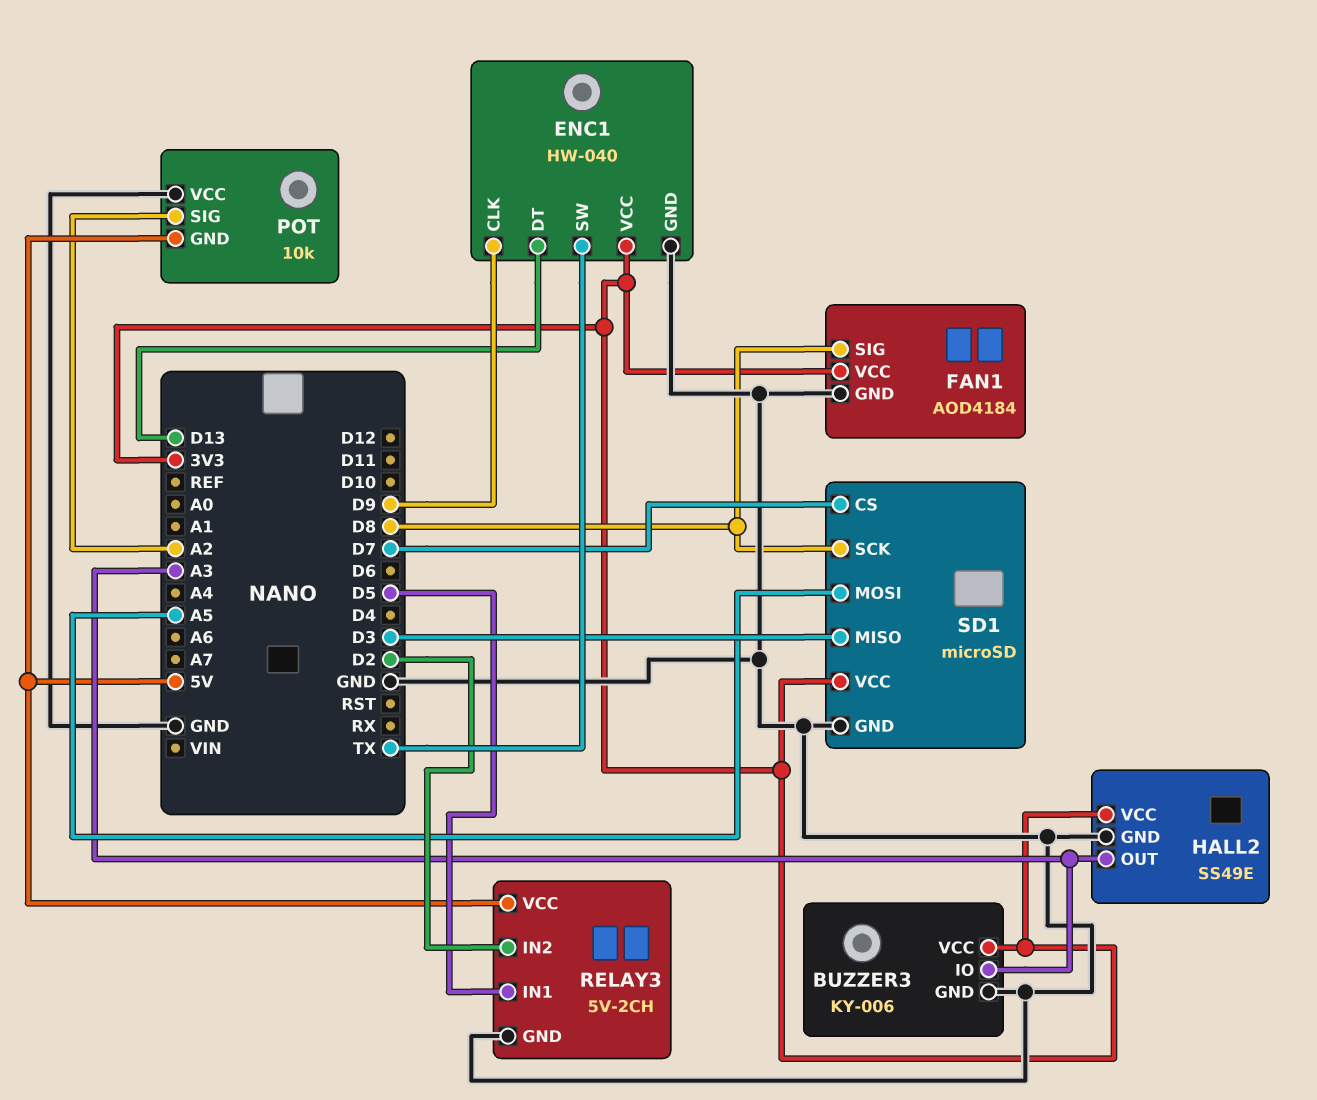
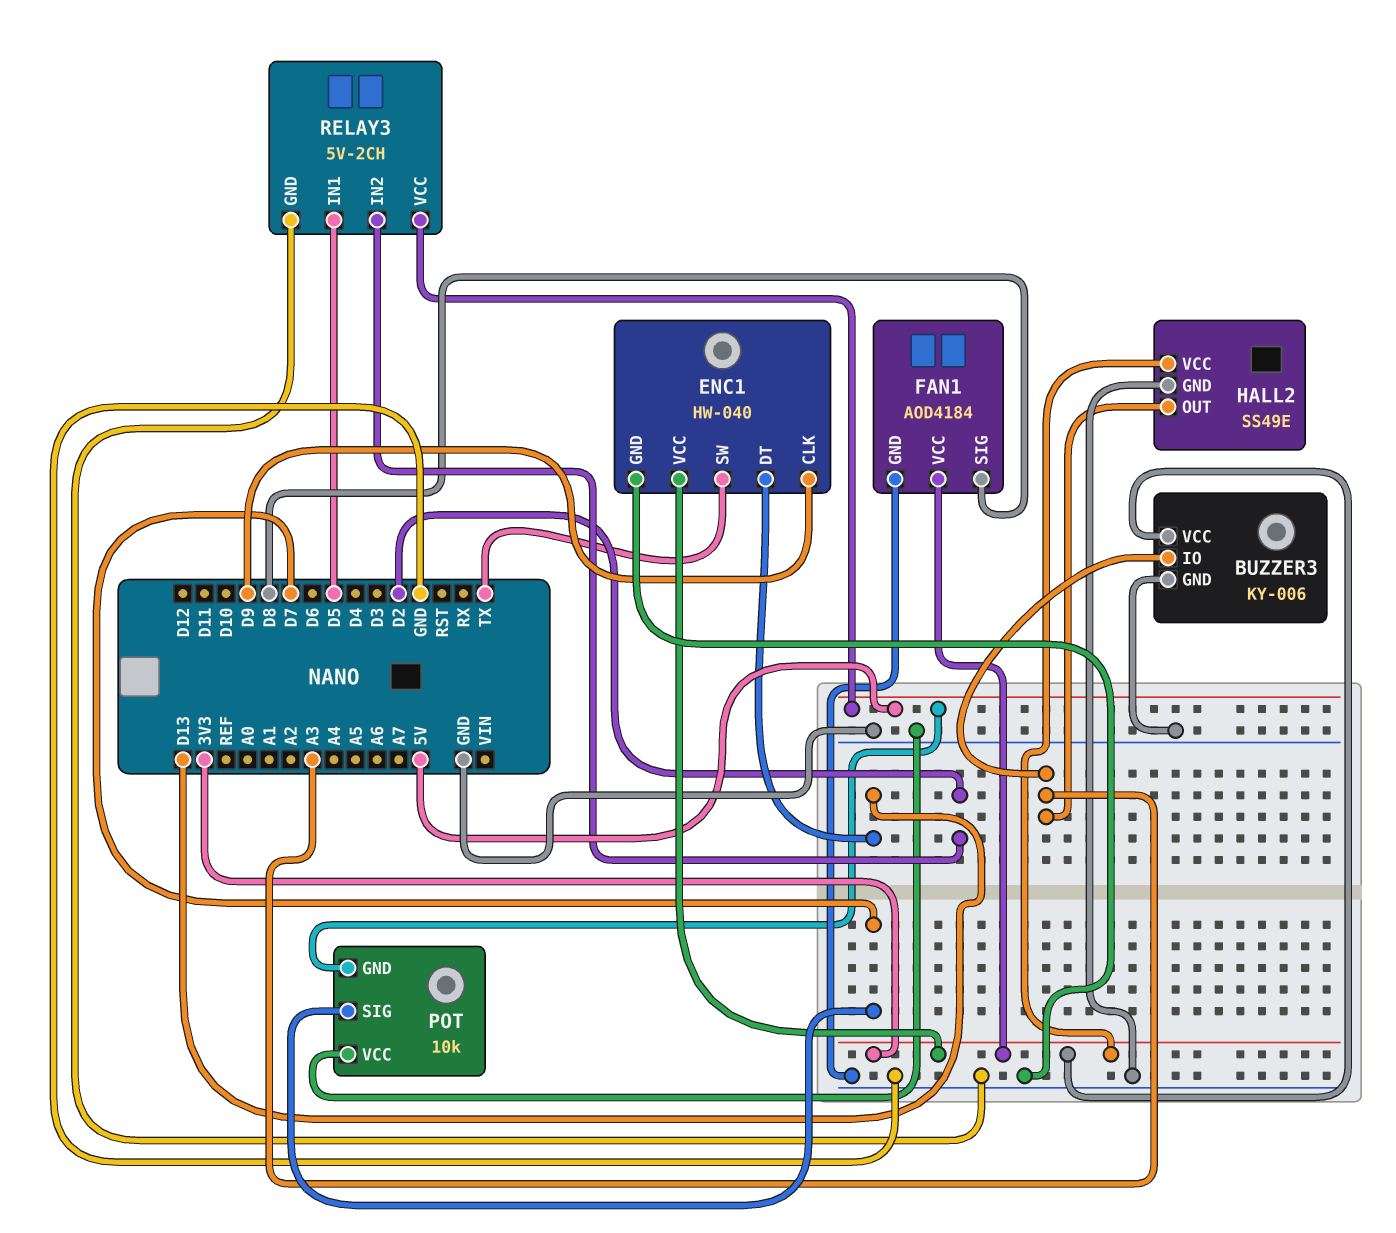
POT pin SIG: A2 -> D7
SD1: microSD -> none
SD1 pin CS: D7 -> none
SD1 pin GND: GND -> none
SD1 pin MISO: D3 -> none
SD1 pin MOSI: A5 -> none
SD1 pin SCK: D8 -> none
SD1 pin VCC: 3V3 -> none

